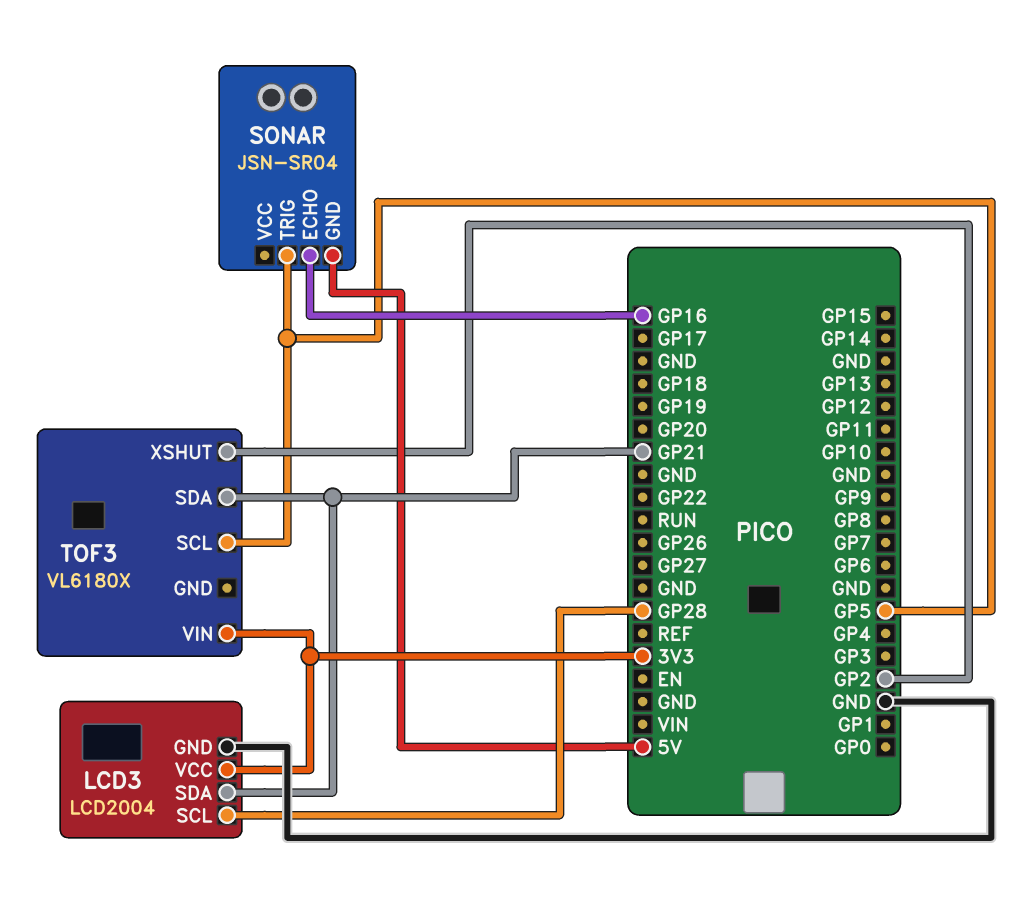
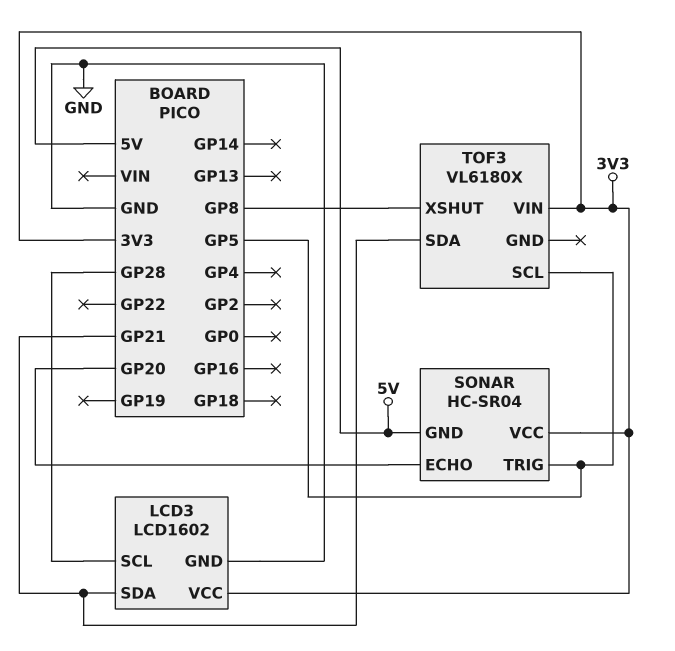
LCD3: LCD2004 -> LCD1602
SONAR: JSN-SR04 -> HC-SR04
SONAR pin ECHO: GP16 -> GP20
SONAR pin VCC: none -> 3V3
TOF3 pin XSHUT: GP2 -> GP8

